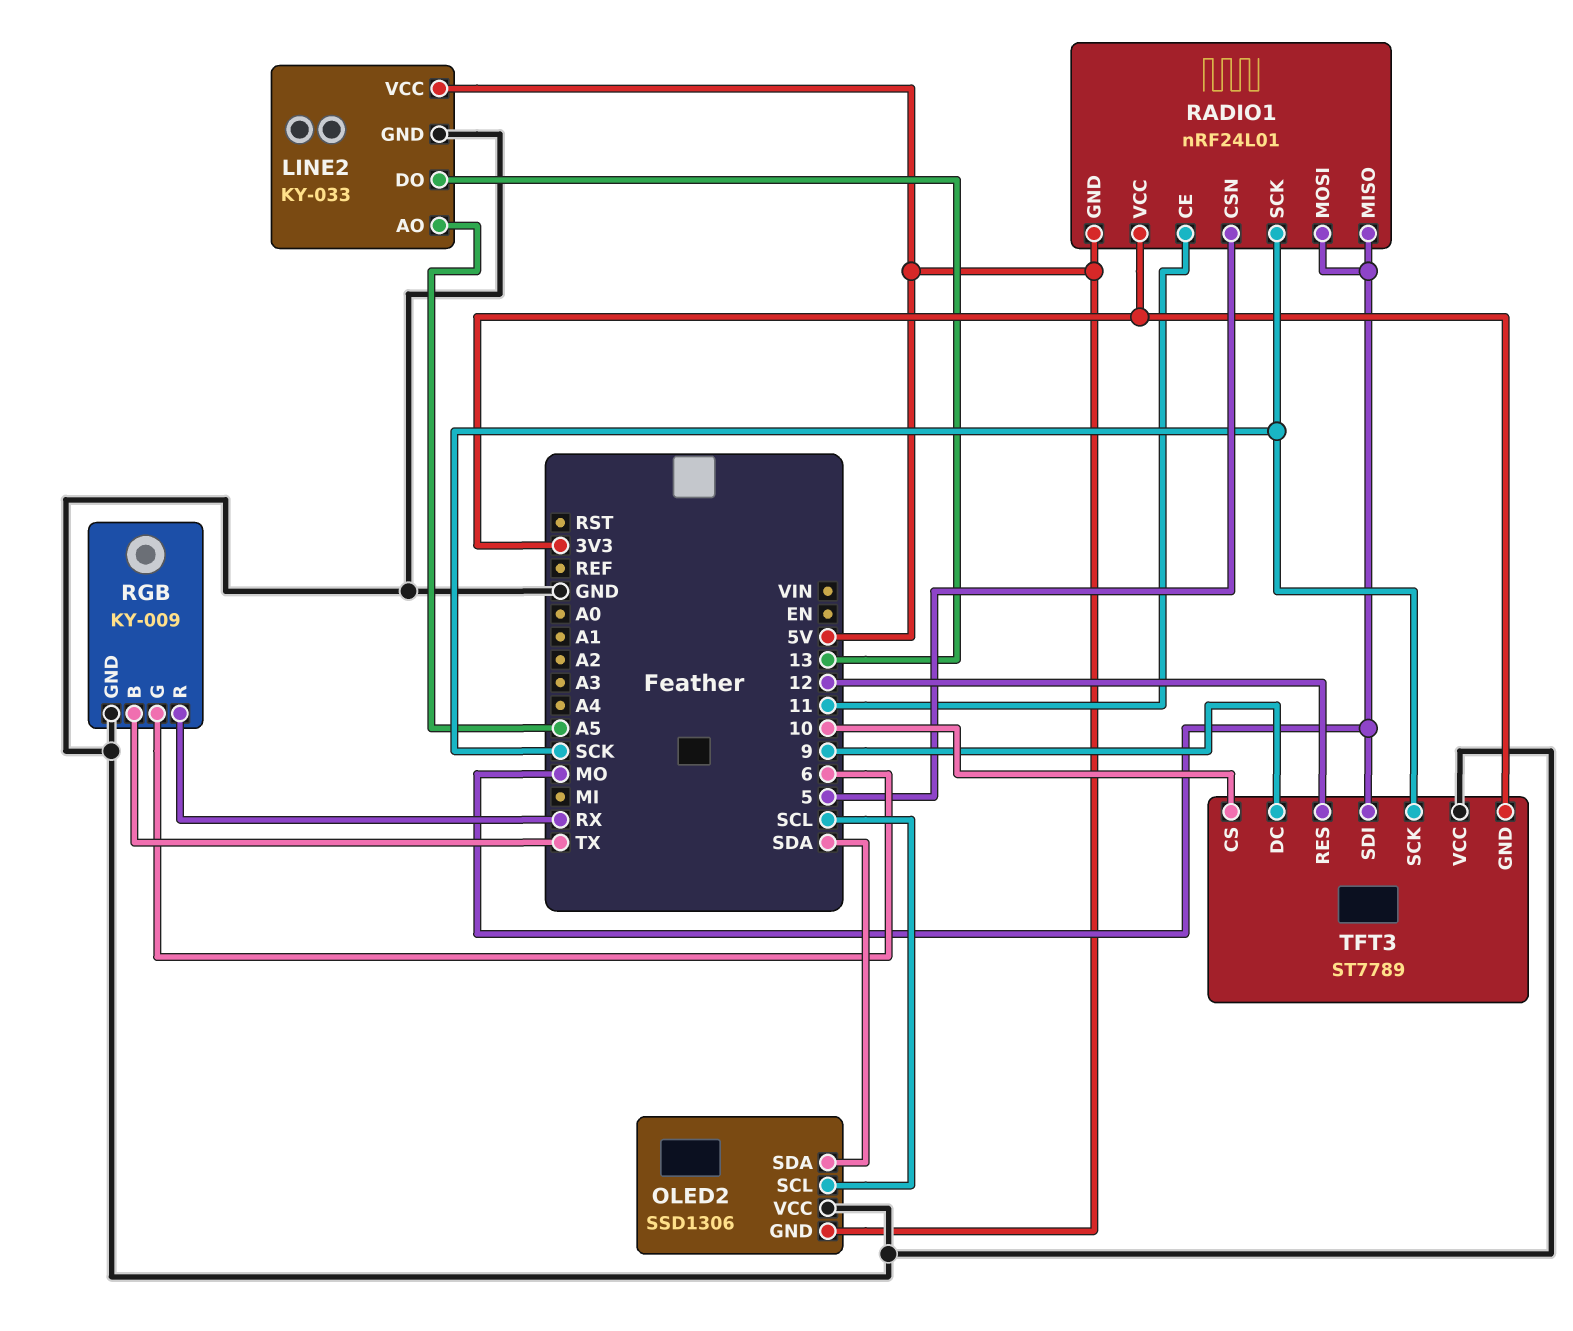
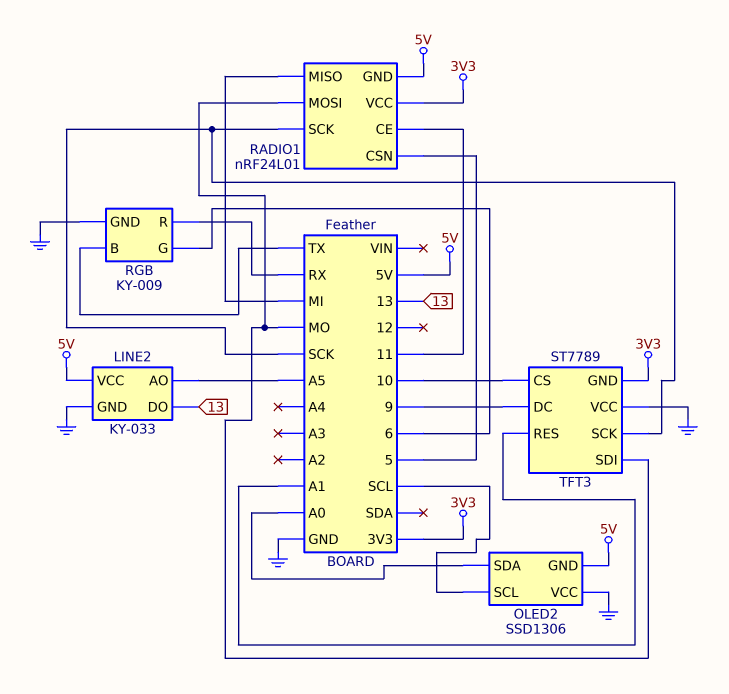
OLED2 pin SDA: SDA -> A0
RADIO1 pin MISO: MO -> MI
TFT3 pin RES: 12 -> A1

